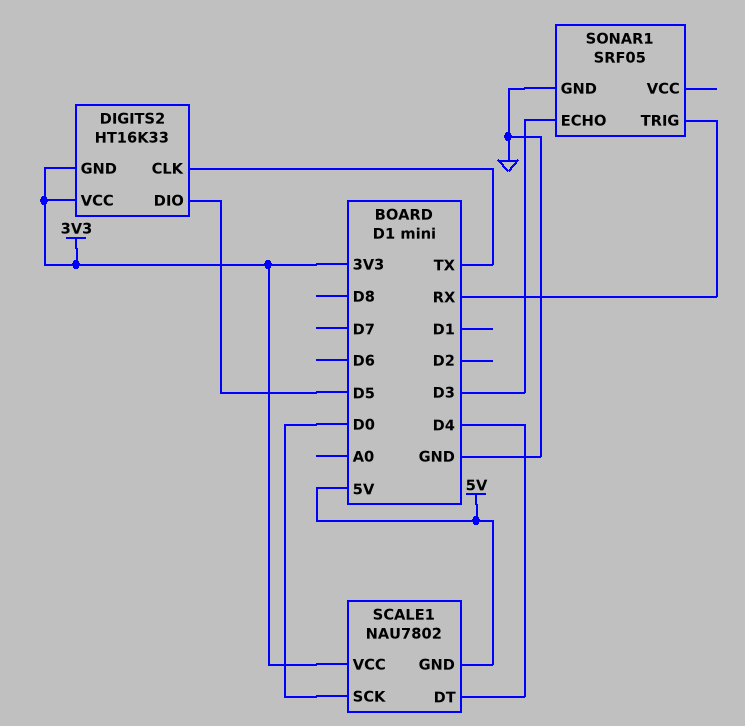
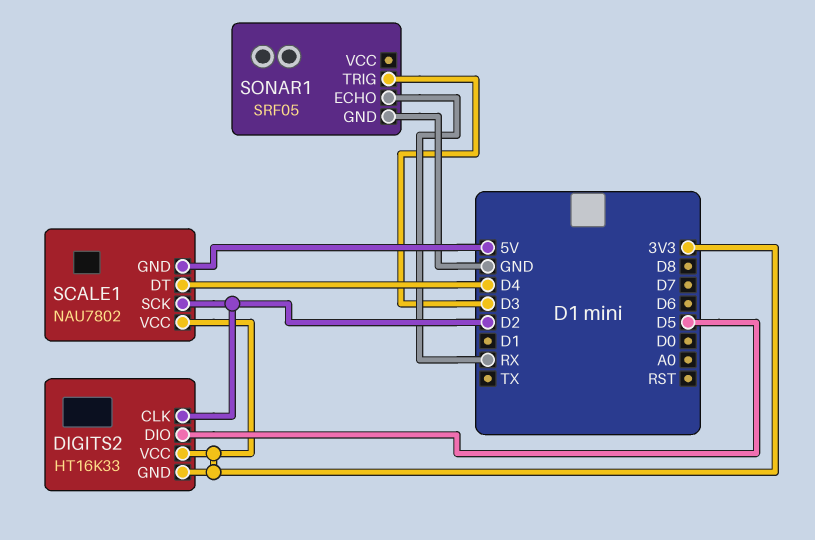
DIGITS2 pin CLK: TX -> D2
SCALE1 pin SCK: D0 -> D2
SONAR1 pin ECHO: D3 -> RX
SONAR1 pin TRIG: RX -> D3

